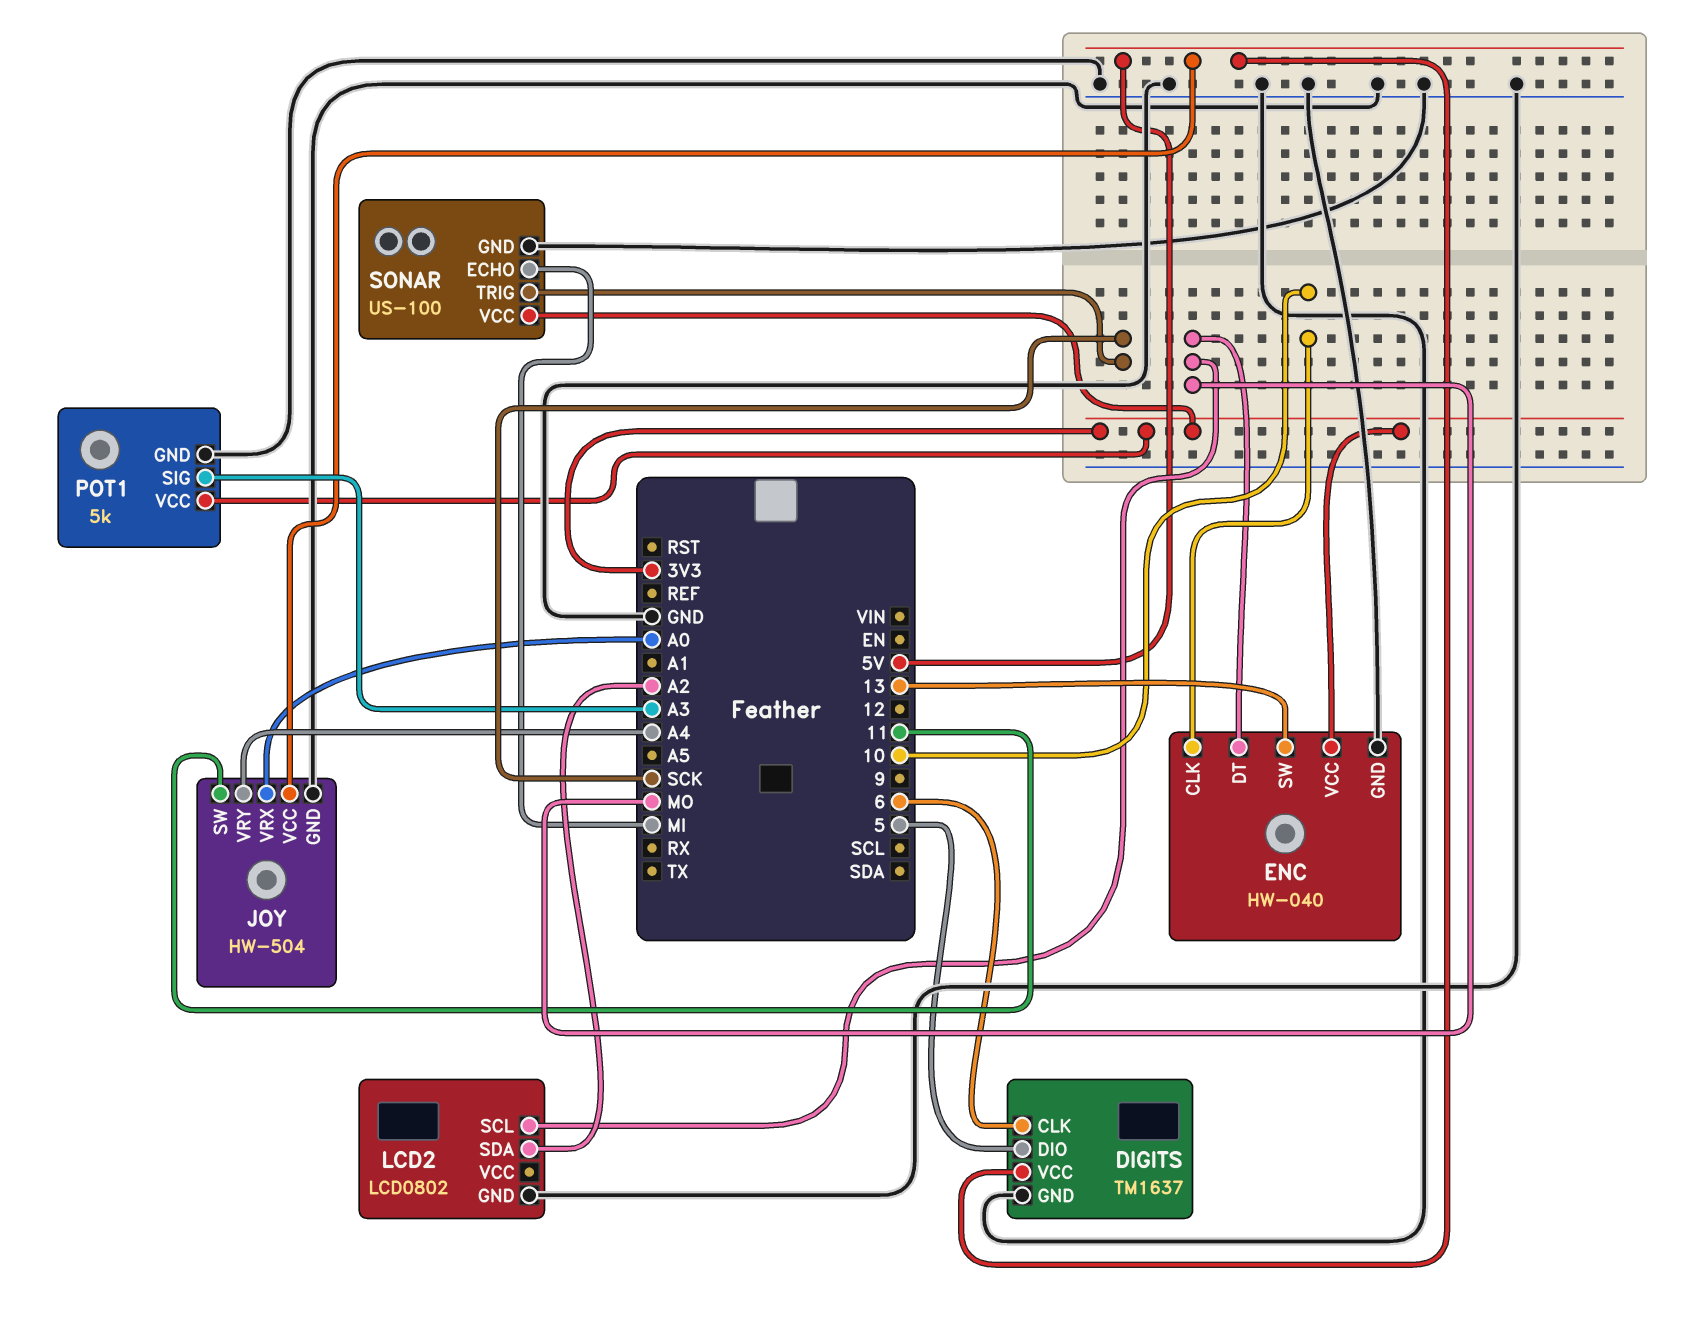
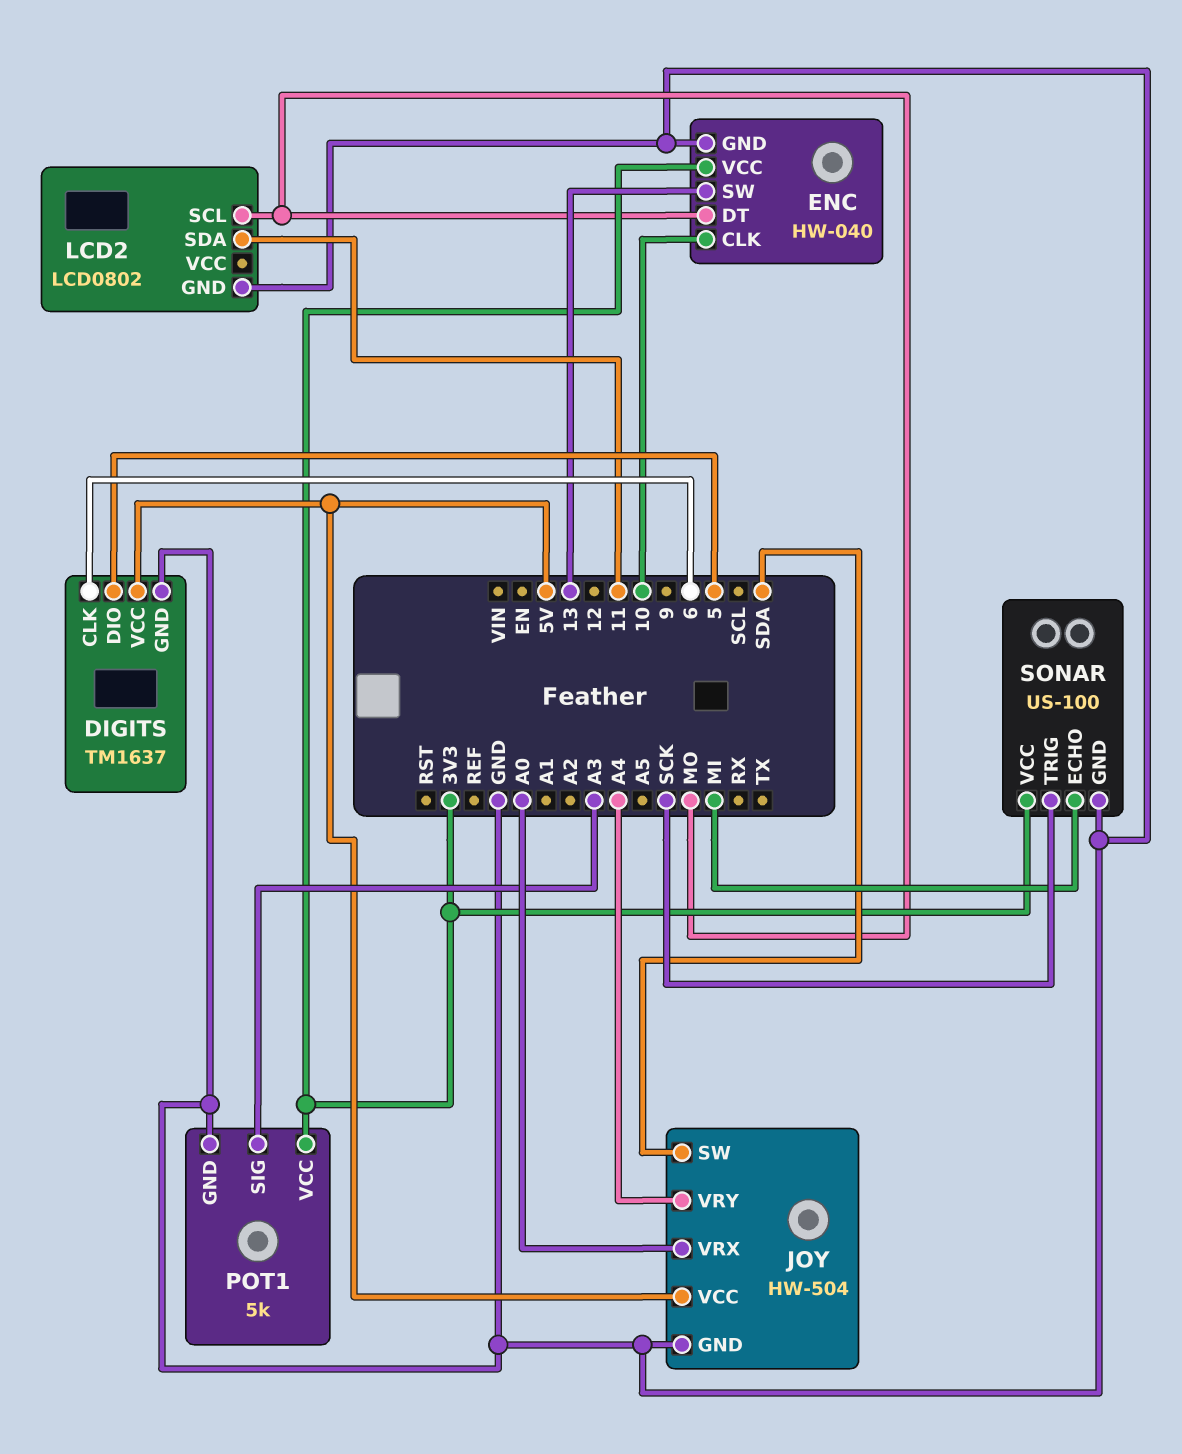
JOY pin SW: 11 -> SDA
LCD2 pin SDA: A2 -> 11

